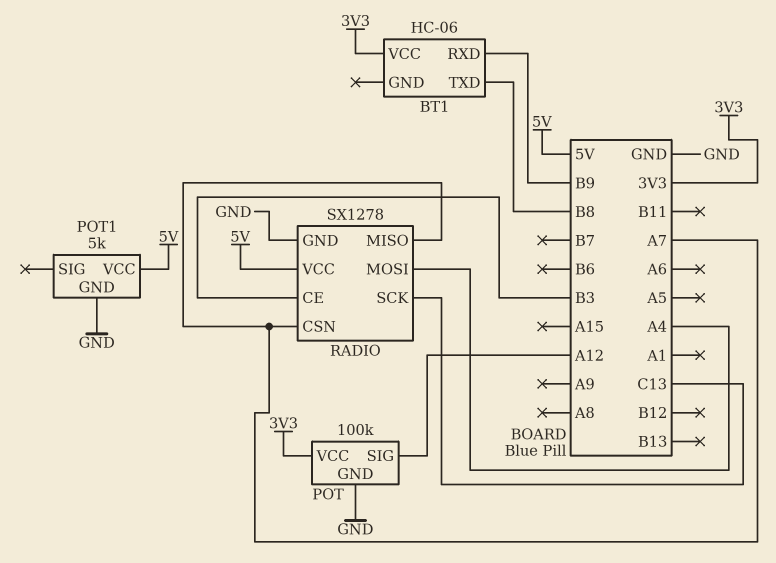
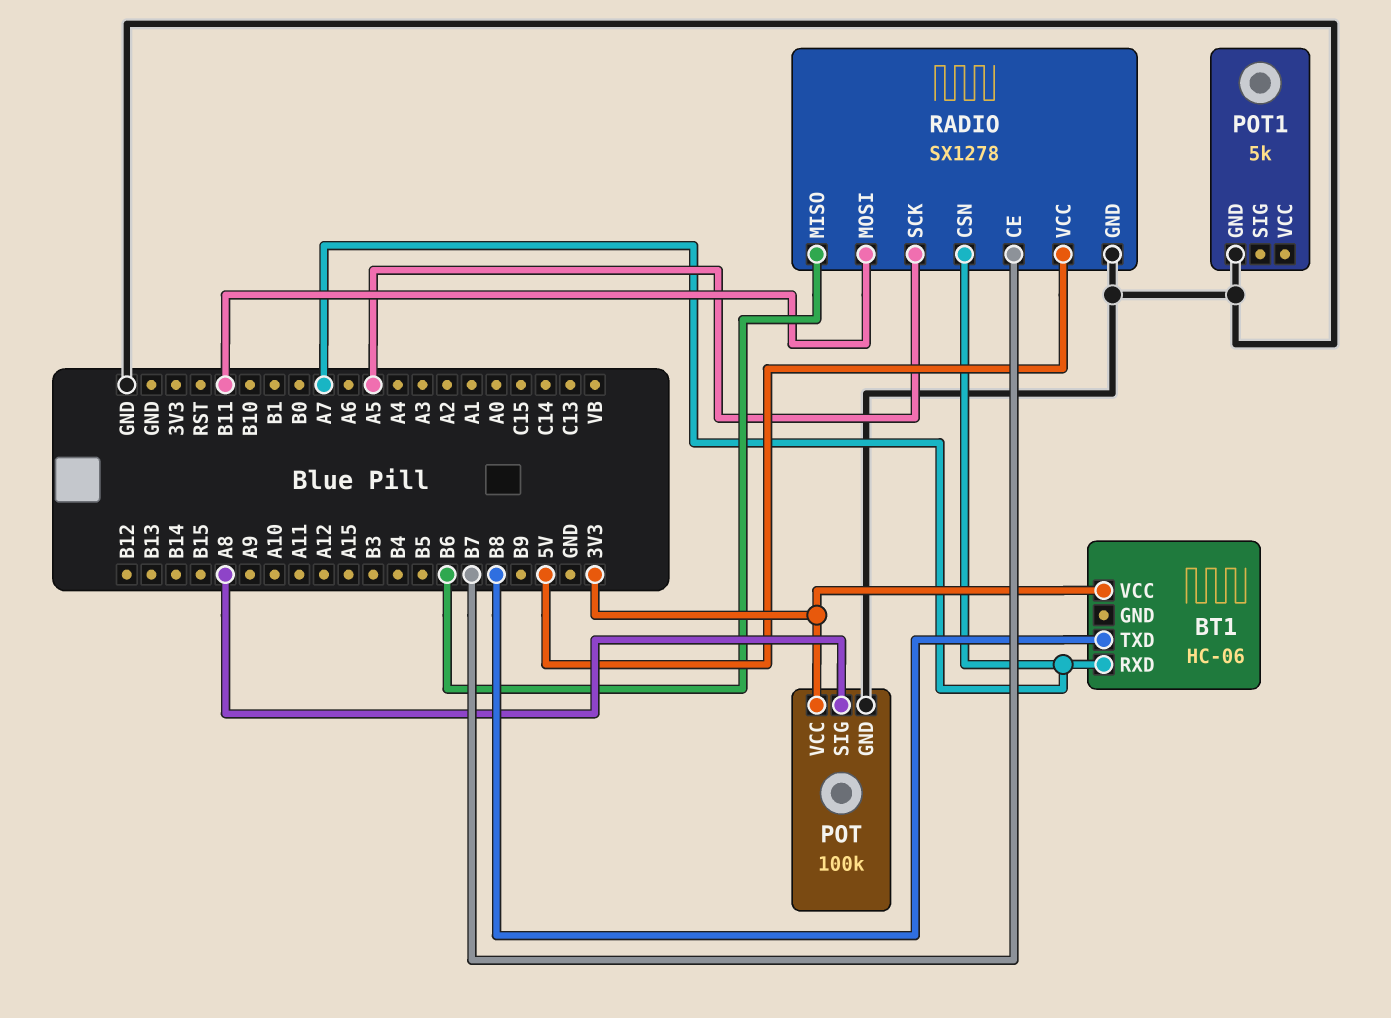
BT1 pin RXD: B9 -> A7
POT pin SIG: A12 -> A8
POT1 pin VCC: 5V -> none
RADIO pin CE: B3 -> B7
RADIO pin MISO: A7 -> B6
RADIO pin MOSI: A4 -> B11
RADIO pin SCK: C13 -> A5

